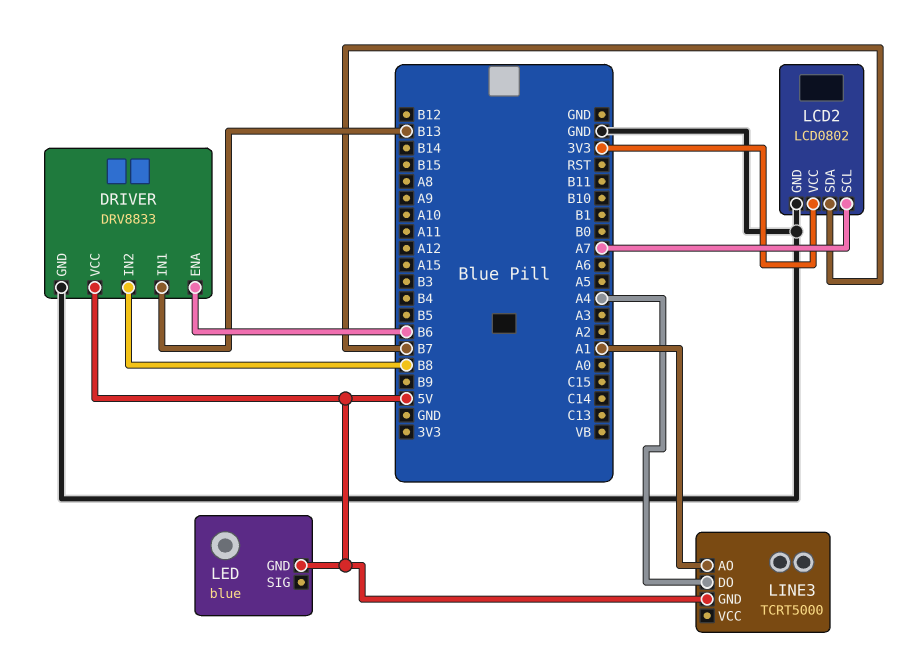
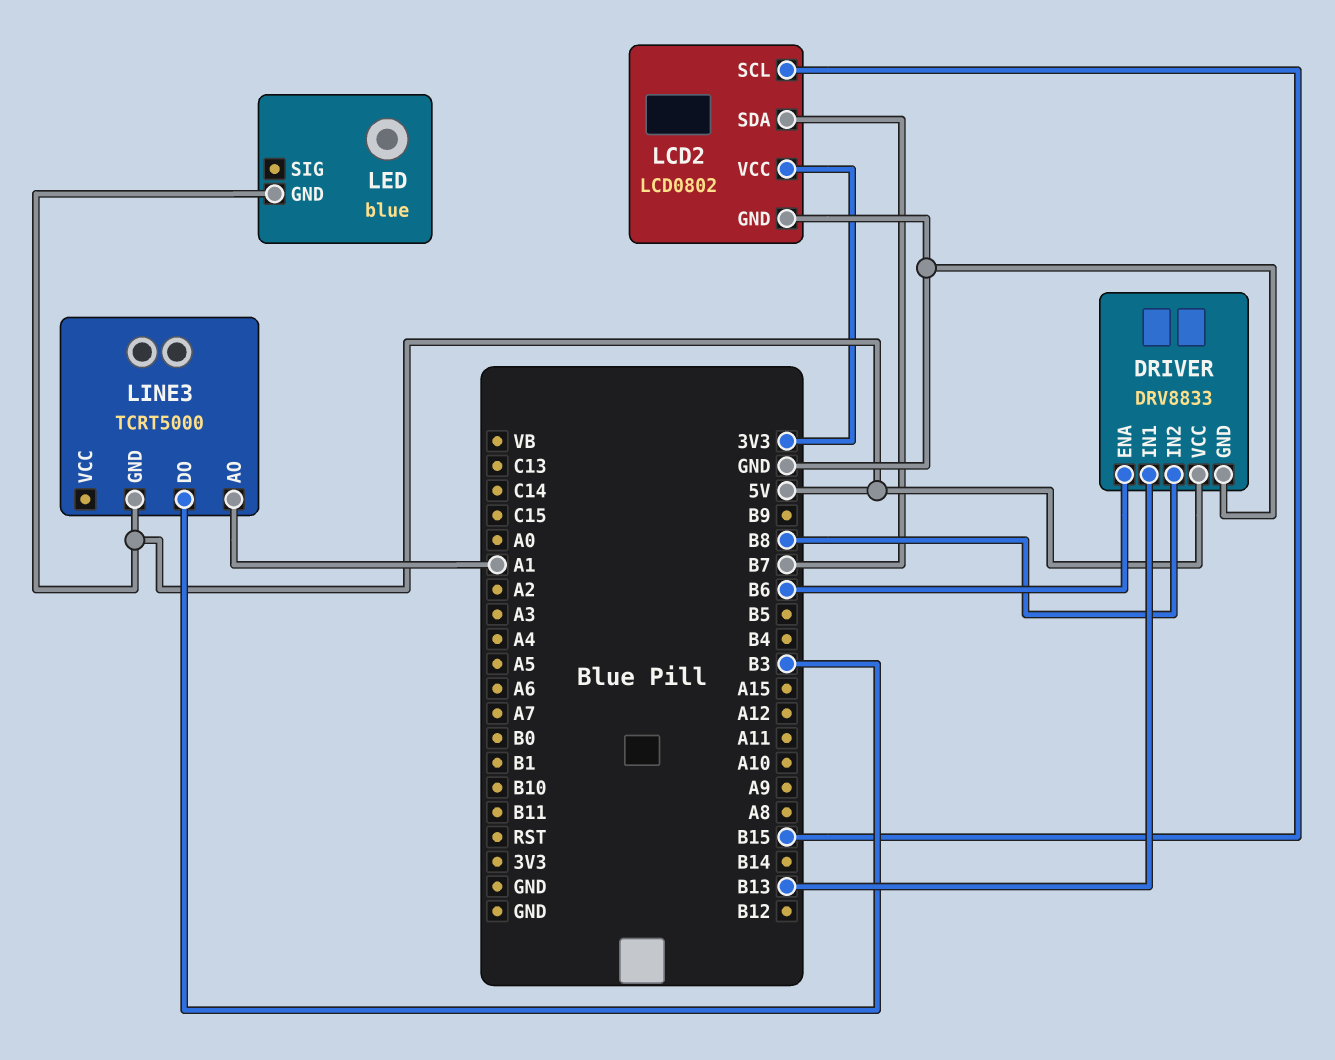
LCD2 pin SCL: A7 -> B15
LINE3 pin DO: A4 -> B3

